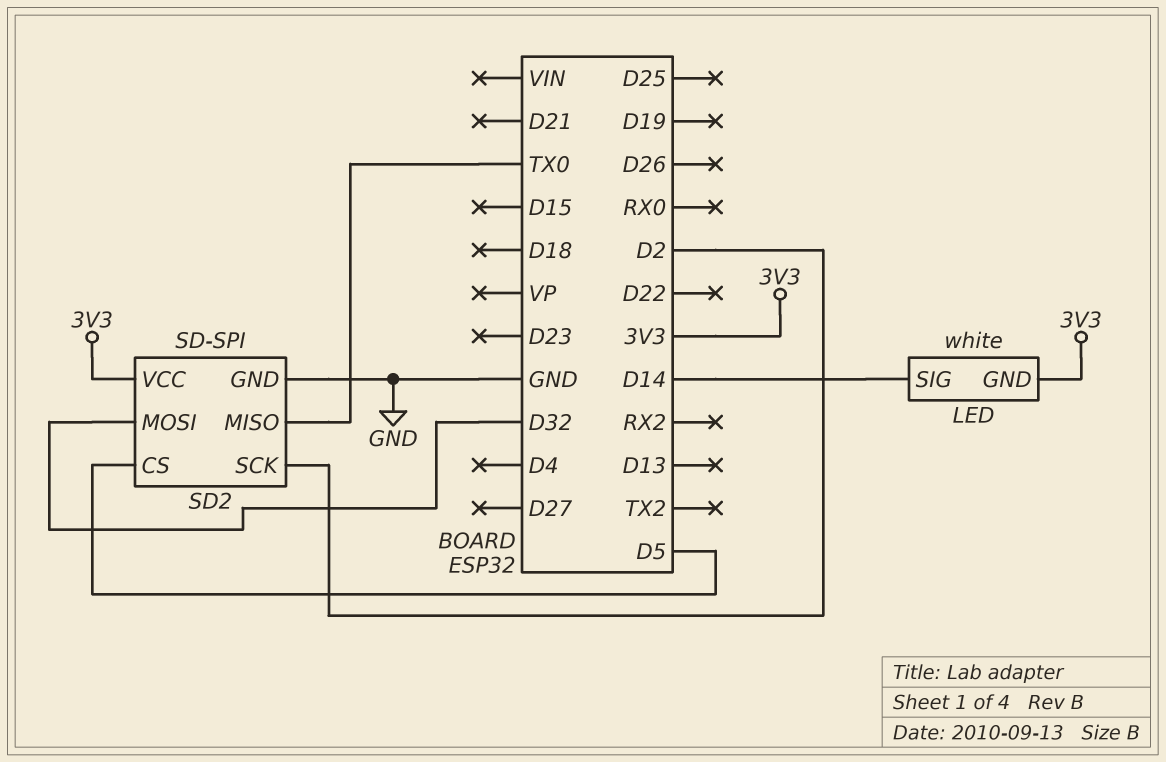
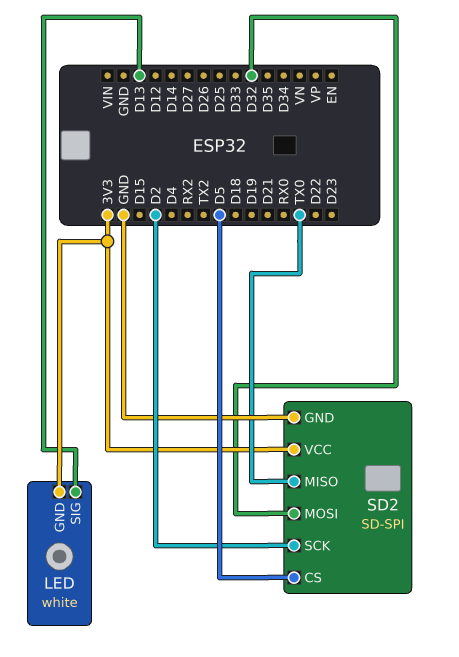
LED pin SIG: D14 -> D13

